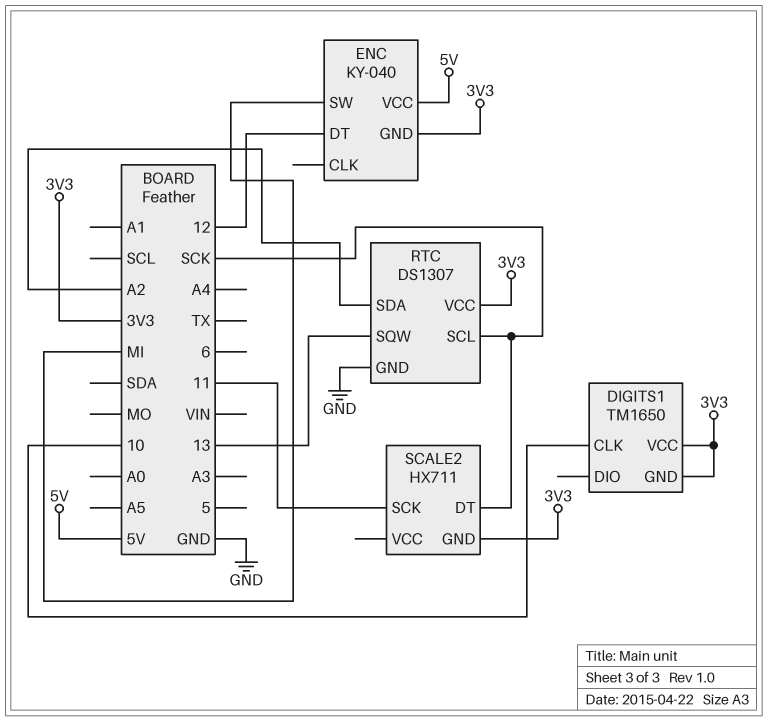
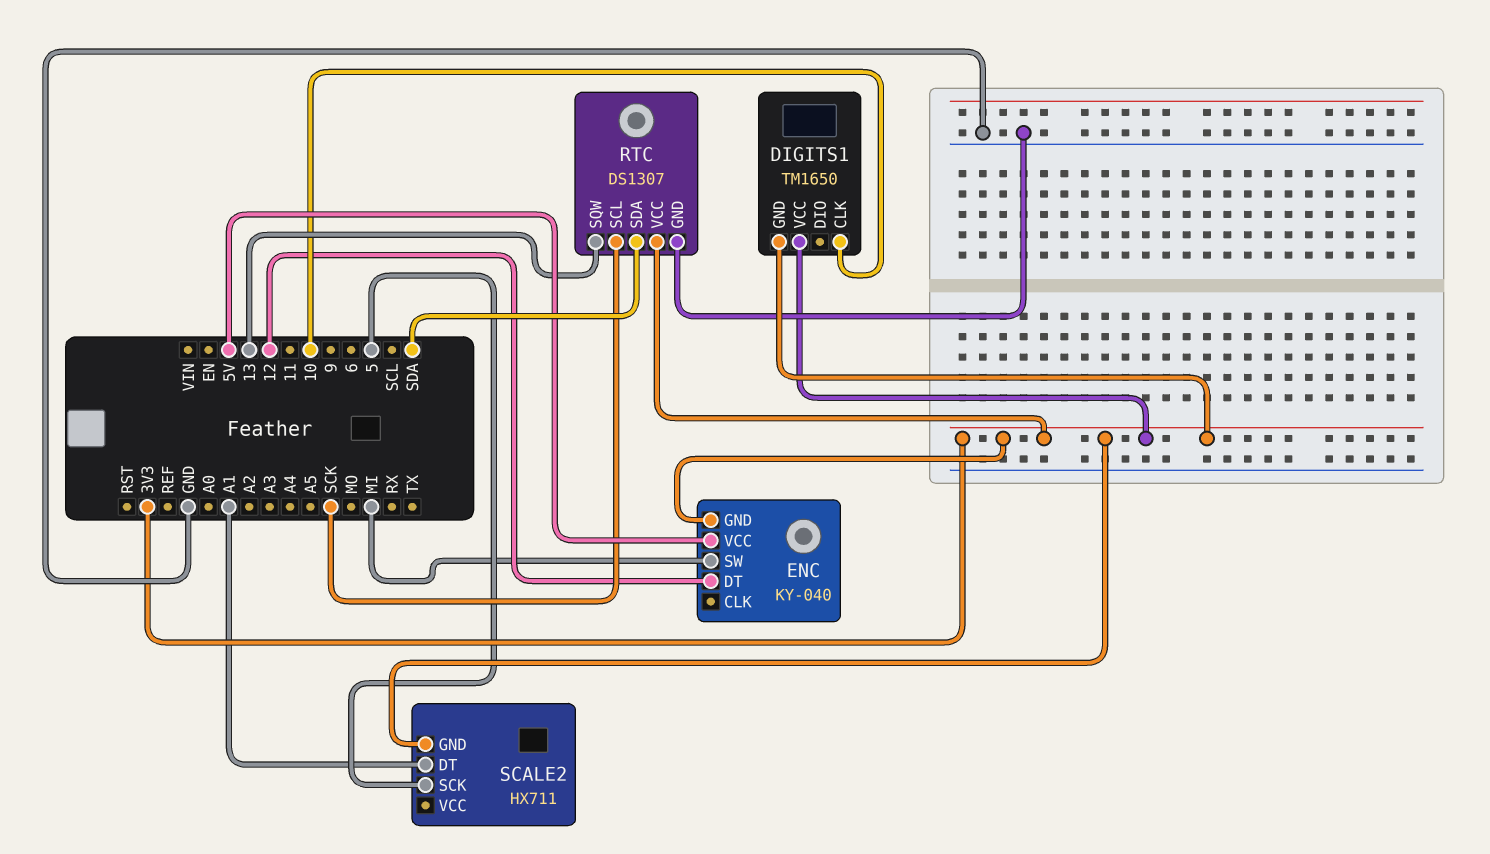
RTC pin SDA: A2 -> SDA
SCALE2 pin DT: SCK -> A1
SCALE2 pin SCK: 11 -> 5

